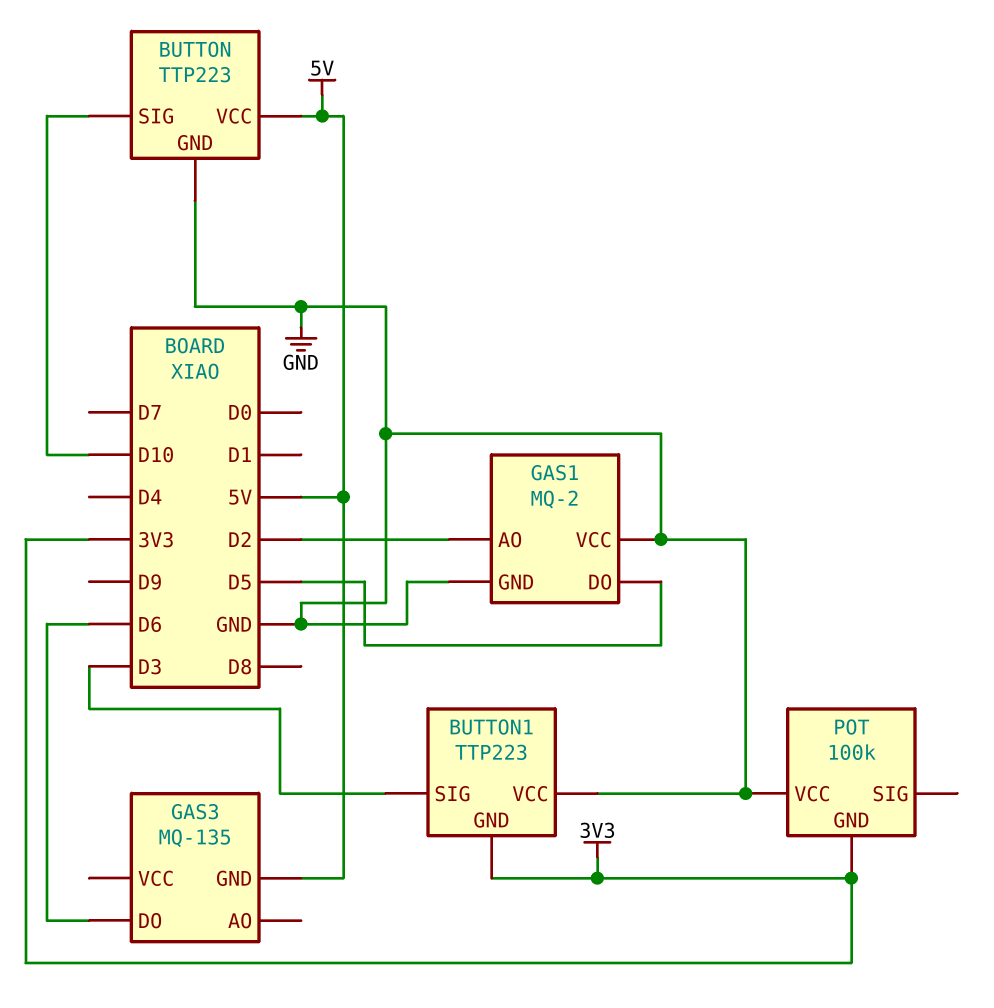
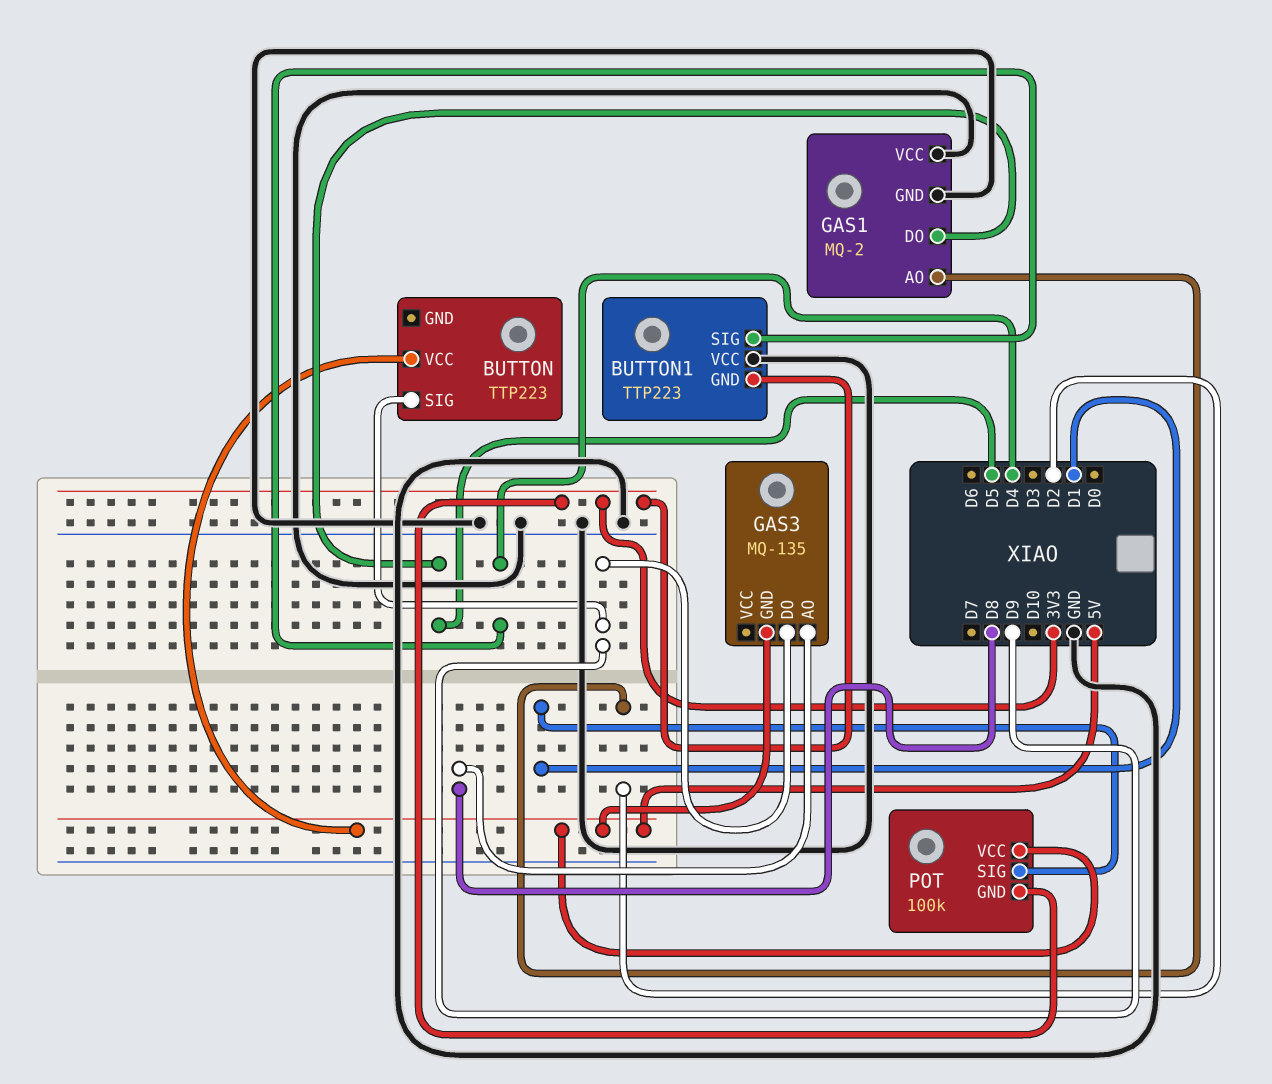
BUTTON pin GND: GND -> none
BUTTON pin SIG: D10 -> D9
BUTTON1 pin SIG: D3 -> D4
GAS3 pin AO: none -> D8
GAS3 pin DO: D6 -> D9
POT pin SIG: none -> D1
POT pin VCC: GND -> 5V

